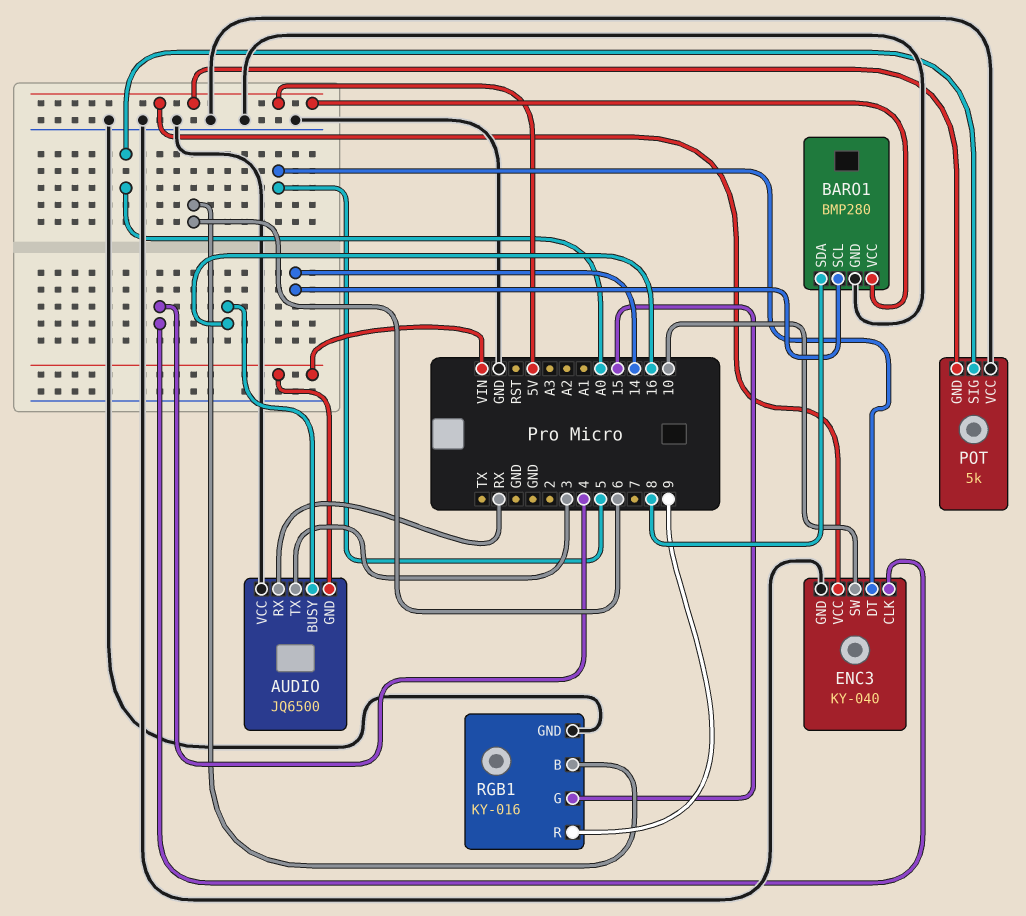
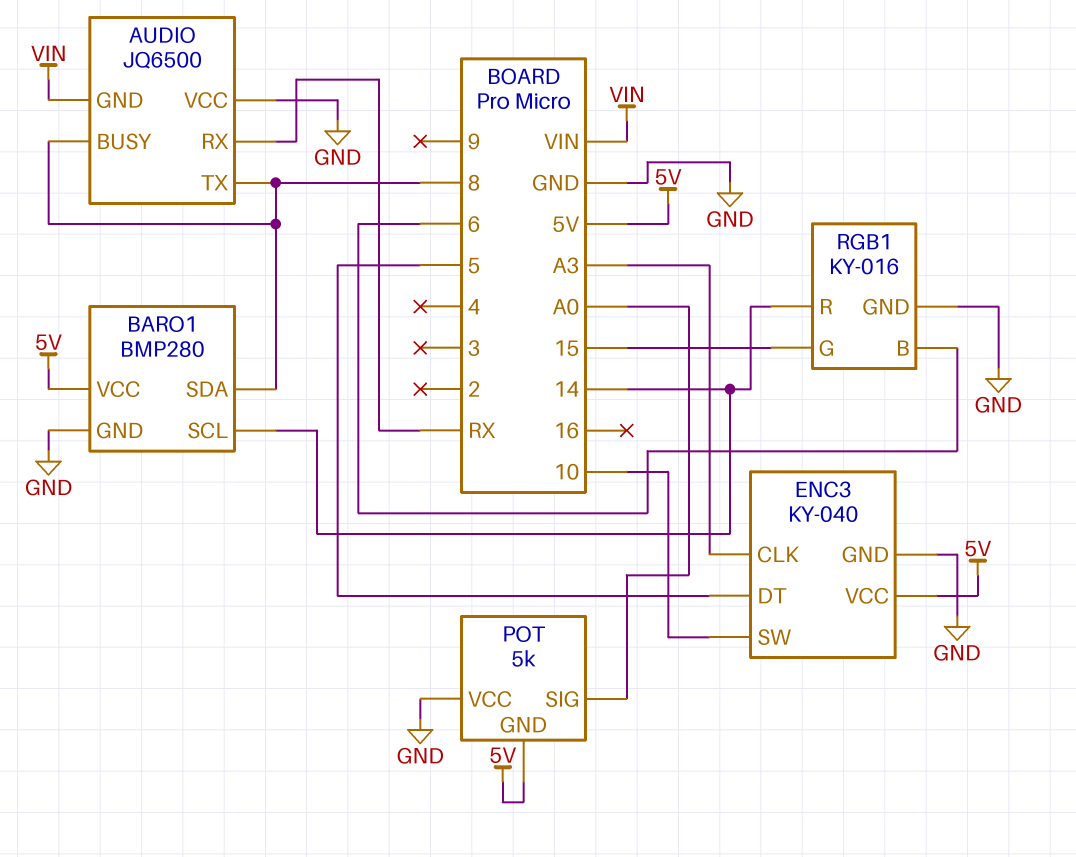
AUDIO pin BUSY: 16 -> 8
AUDIO pin TX: 3 -> 8
ENC3 pin CLK: 4 -> A3
RGB1 pin R: 9 -> 14

